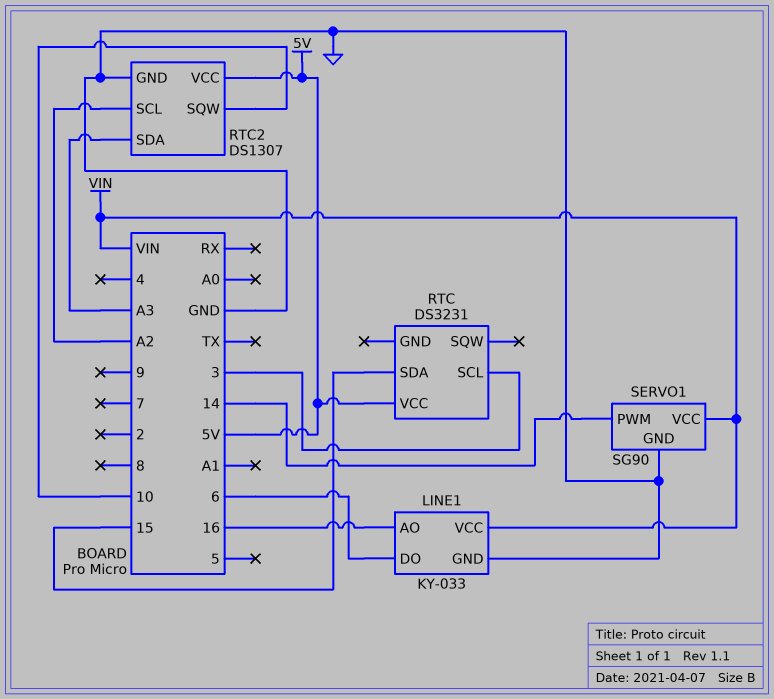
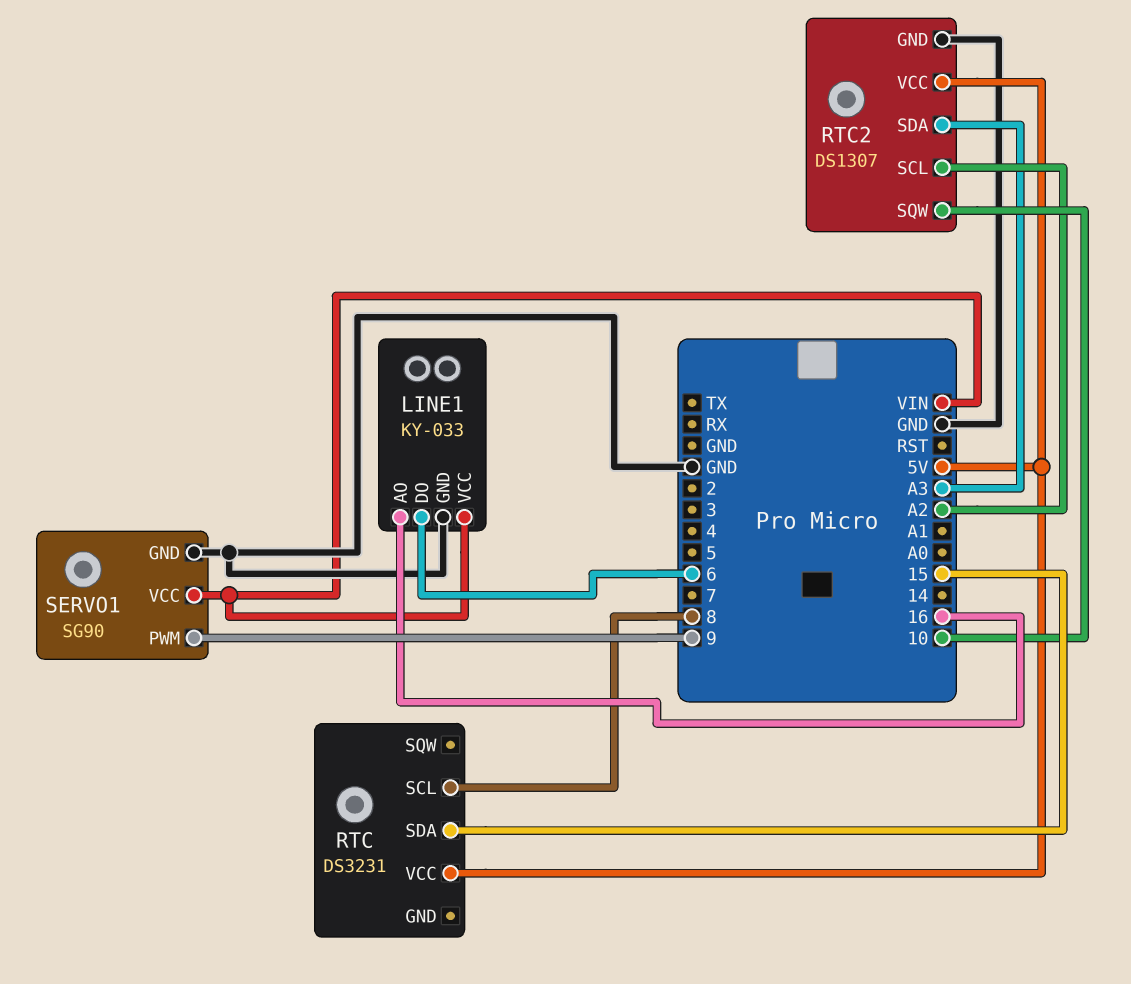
RTC pin SCL: 3 -> 8
SERVO1 pin PWM: 14 -> 9

